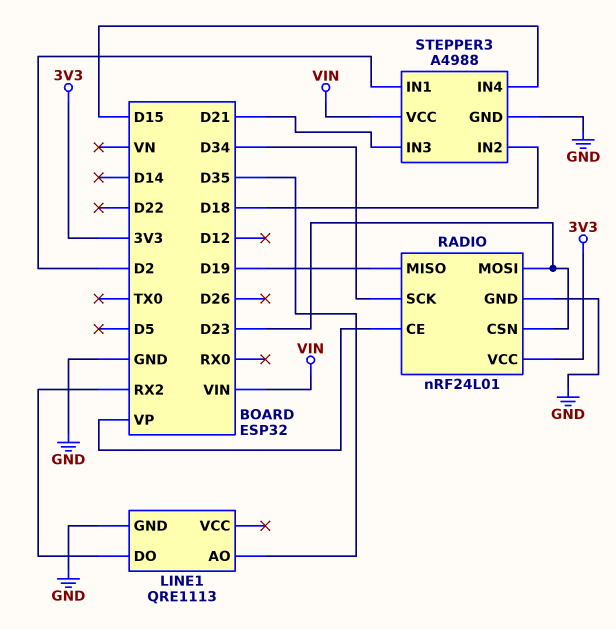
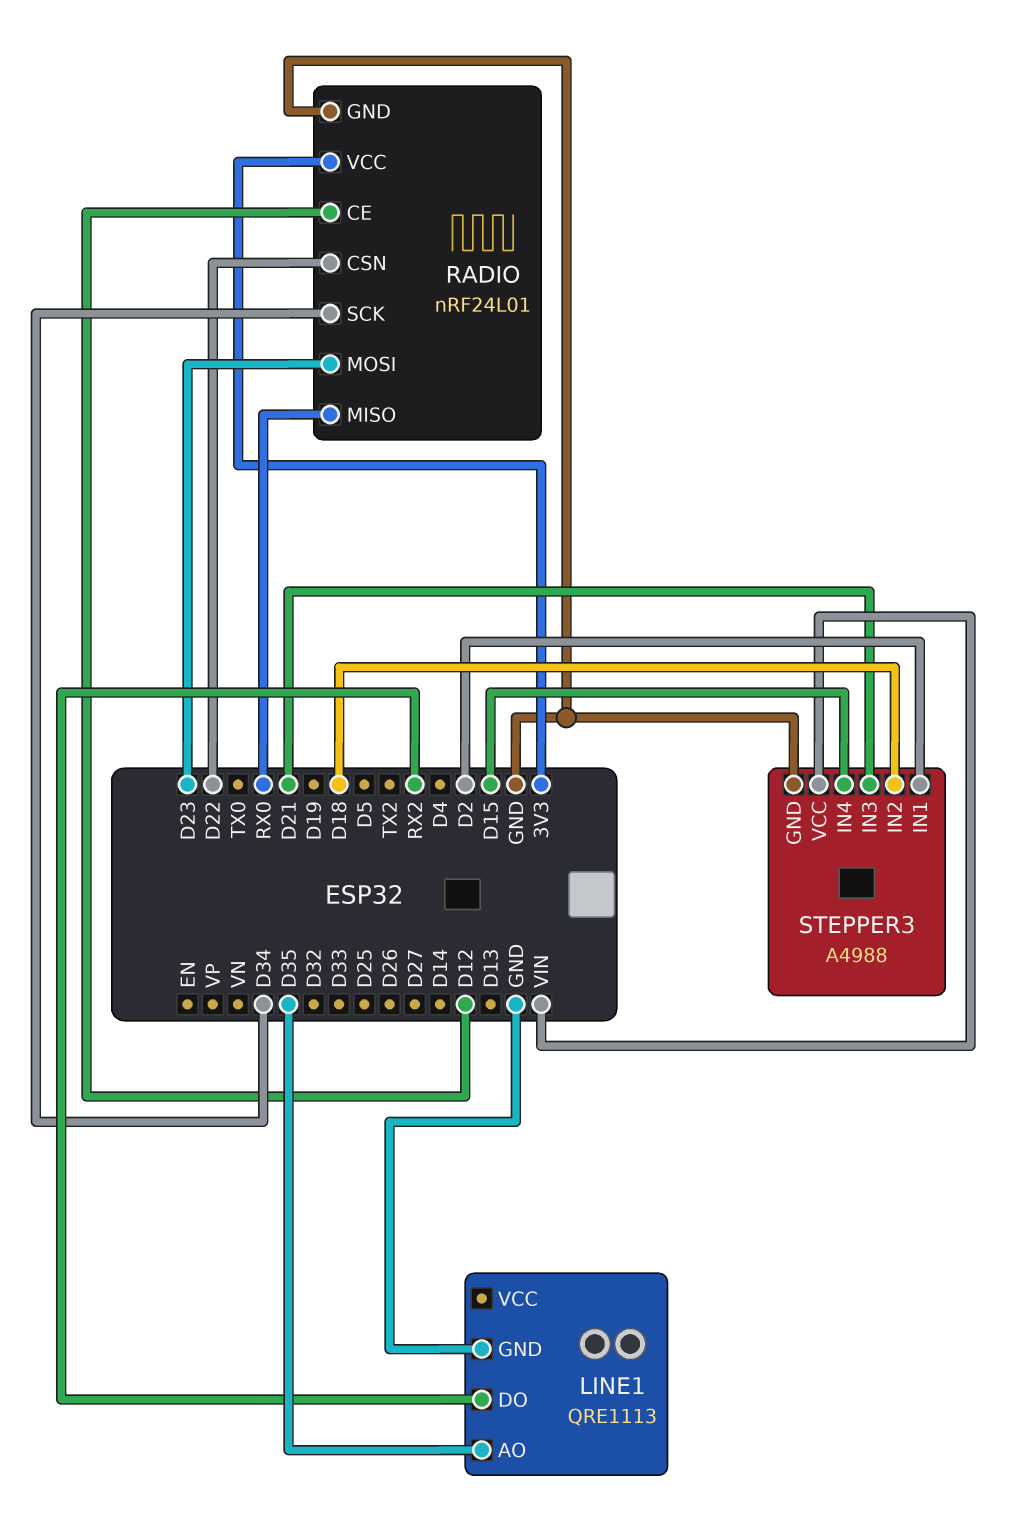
RADIO pin CE: VP -> D12
RADIO pin CSN: D23 -> D22
RADIO pin MISO: D19 -> RX0

